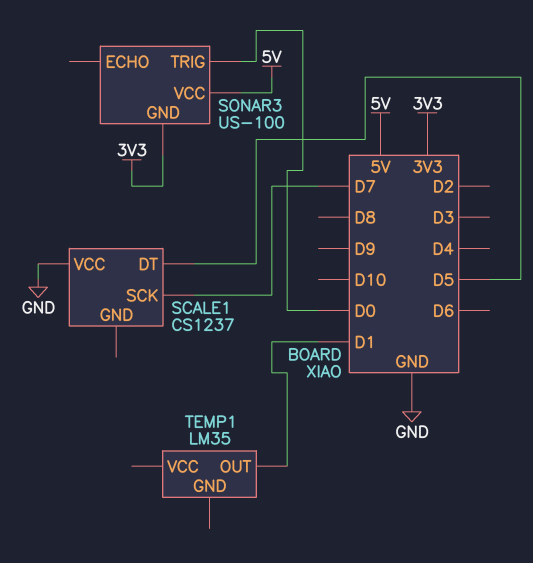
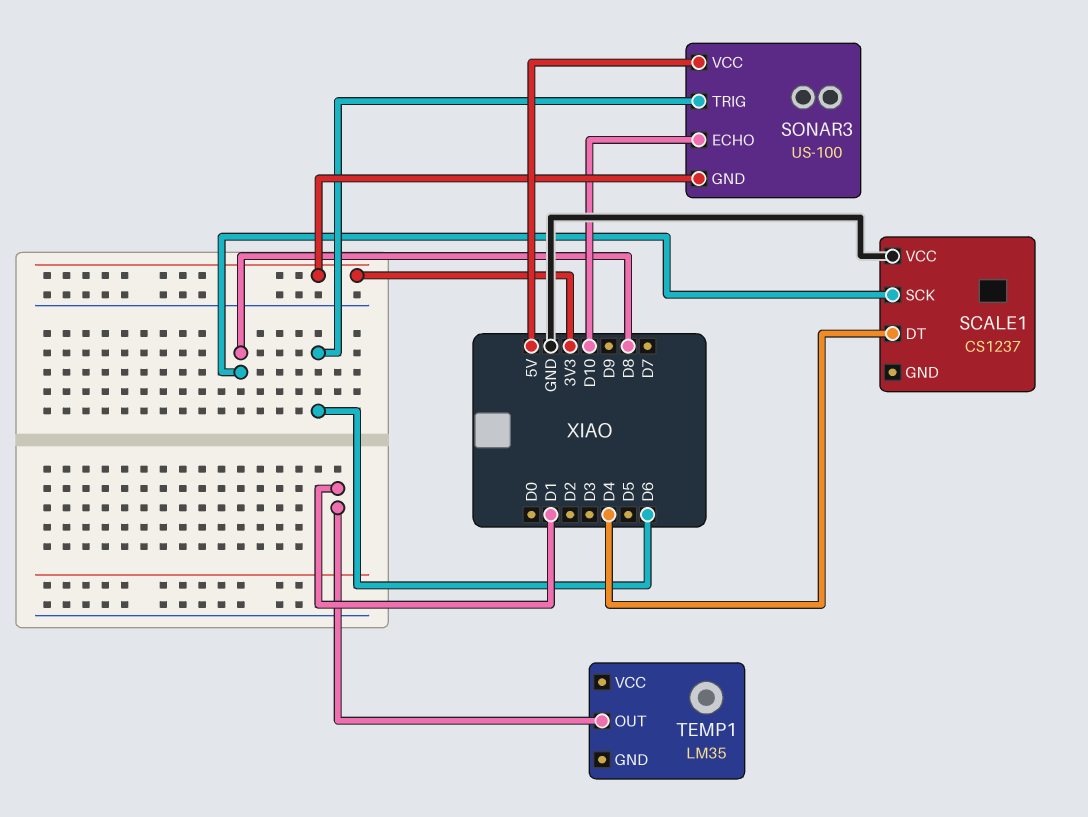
SCALE1 pin DT: D5 -> D4
SCALE1 pin SCK: D7 -> D8
SONAR3 pin ECHO: none -> D10
SONAR3 pin TRIG: D0 -> D6

